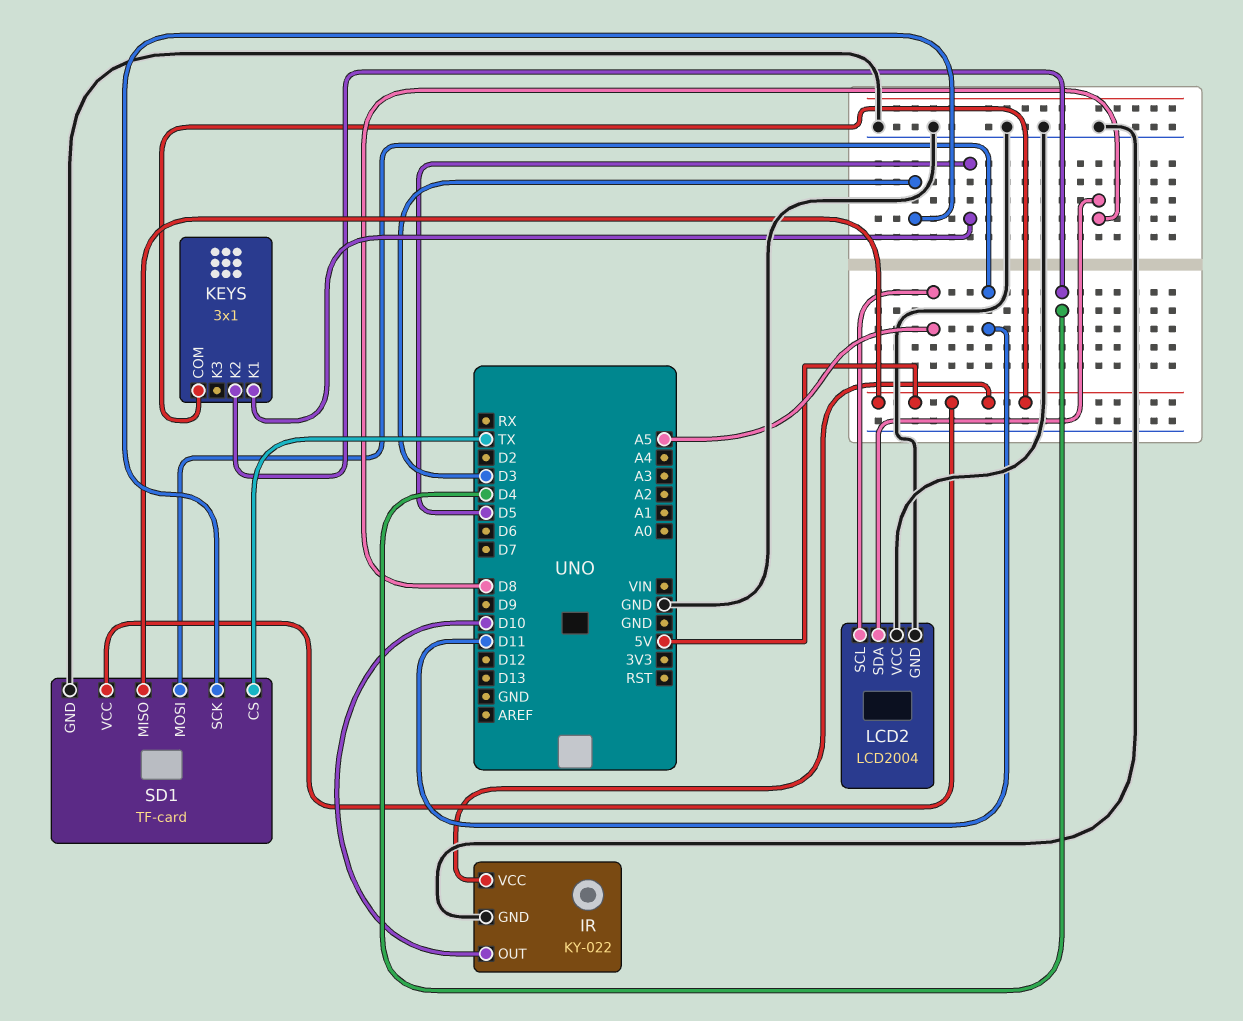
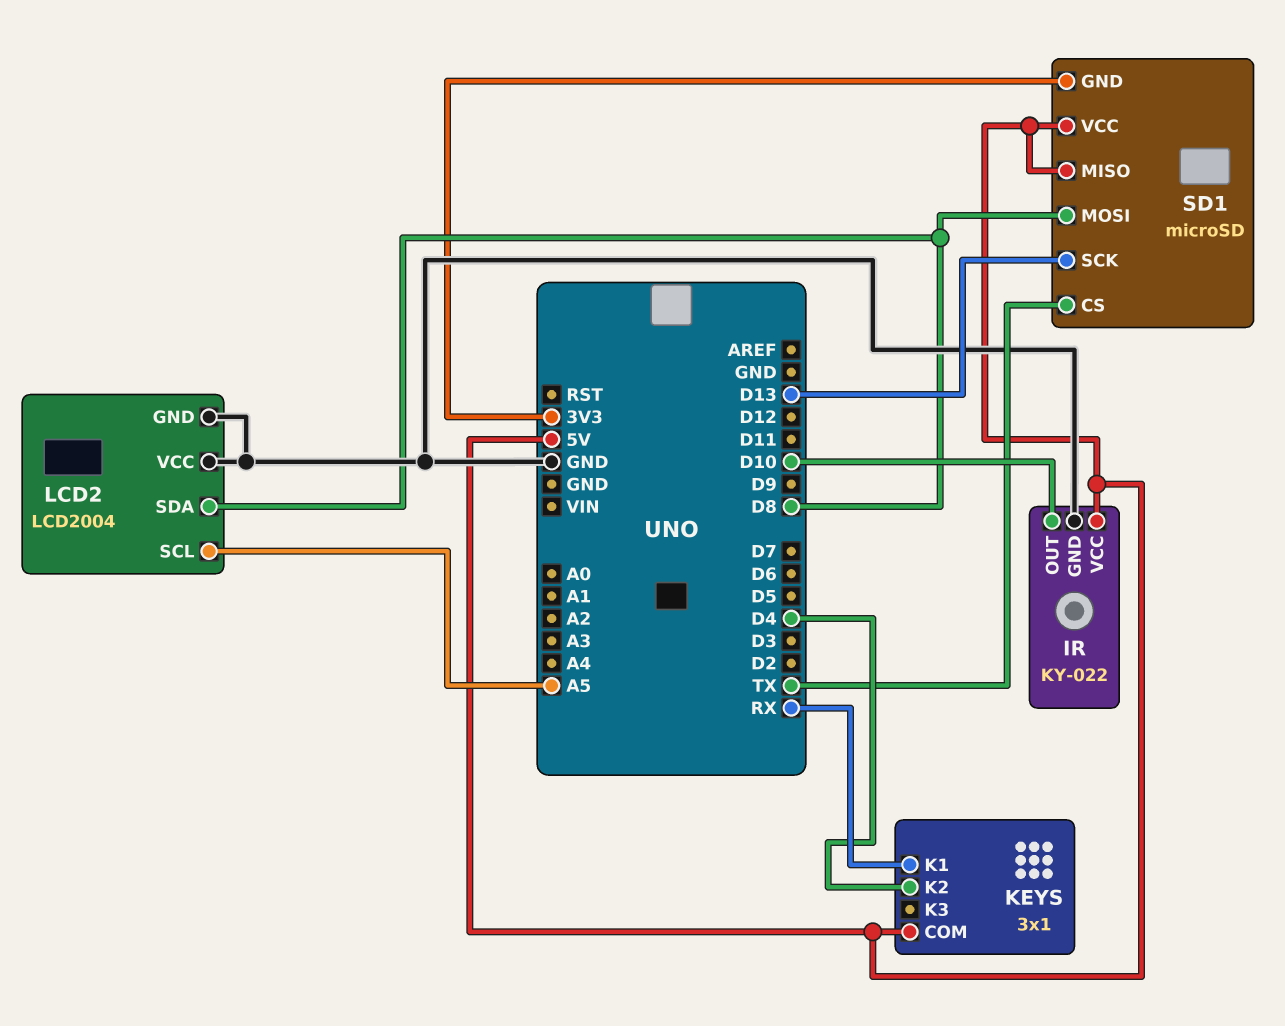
KEYS pin K1: D5 -> RX
SD1: TF-card -> microSD
SD1 pin GND: GND -> 3V3
SD1 pin MOSI: D11 -> D8
SD1 pin SCK: D3 -> D13

